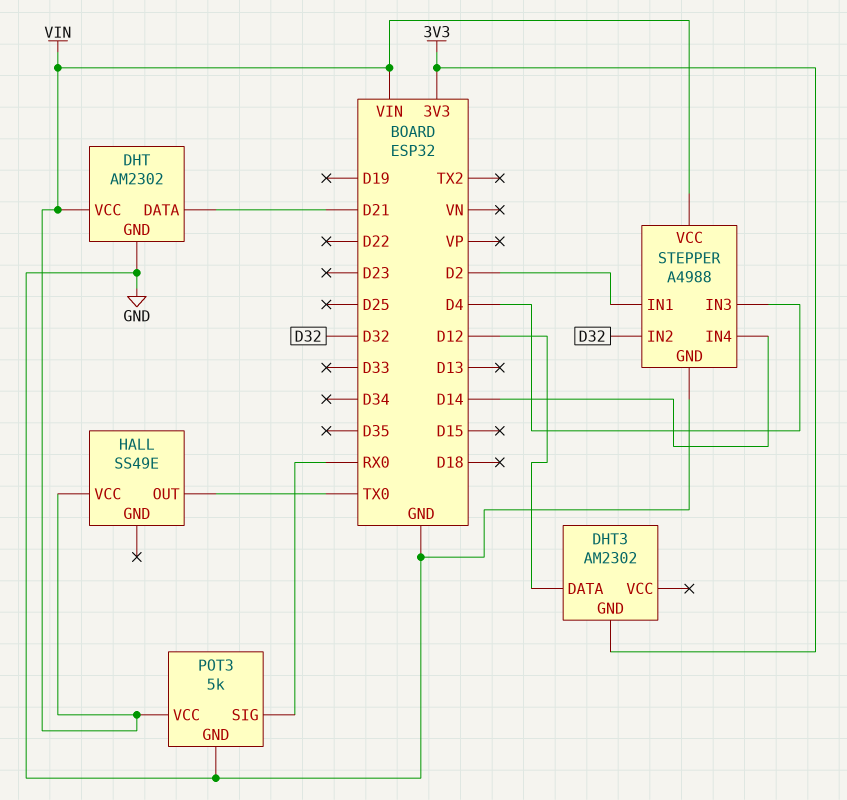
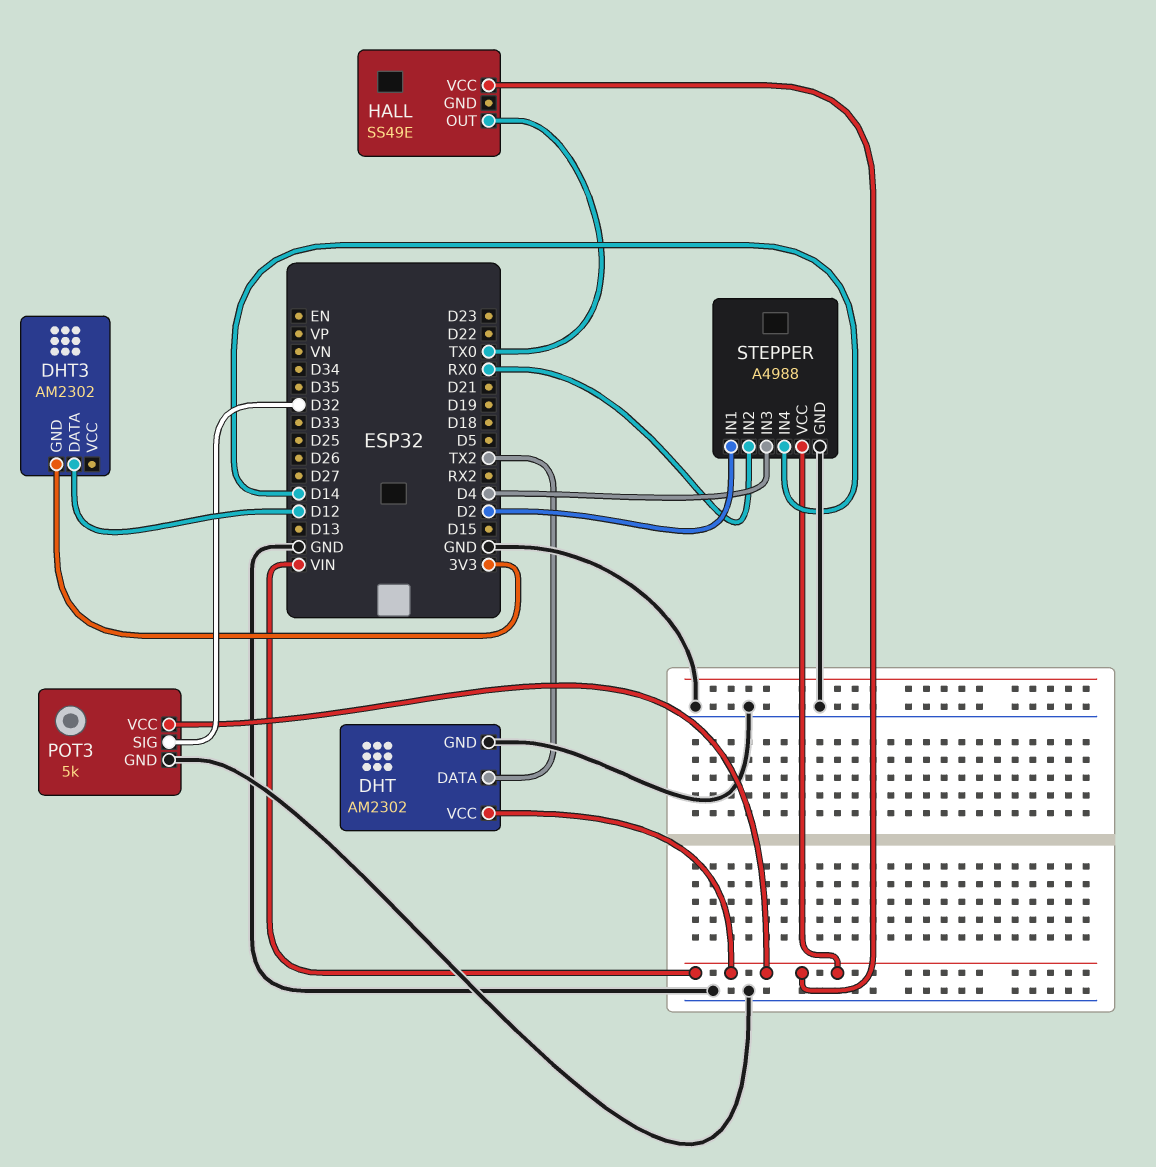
DHT pin DATA: D21 -> TX2
POT3 pin SIG: RX0 -> D32
STEPPER pin IN2: D32 -> RX0

